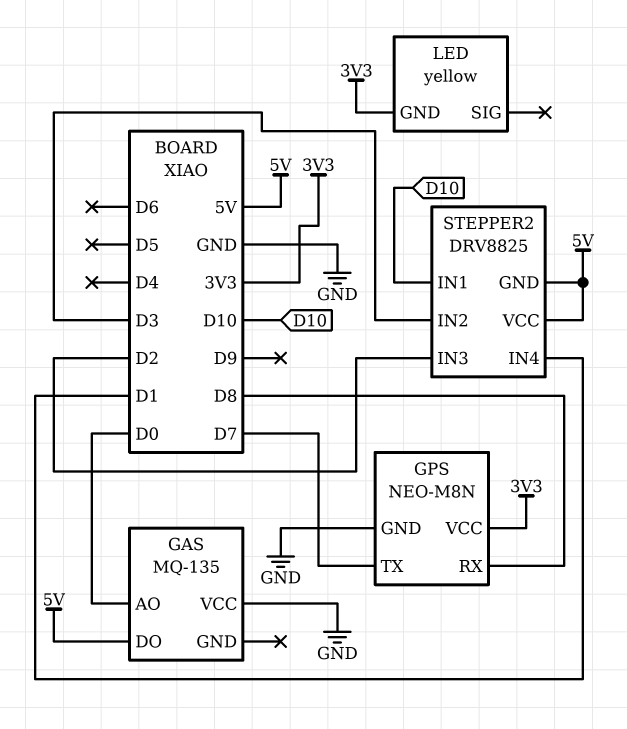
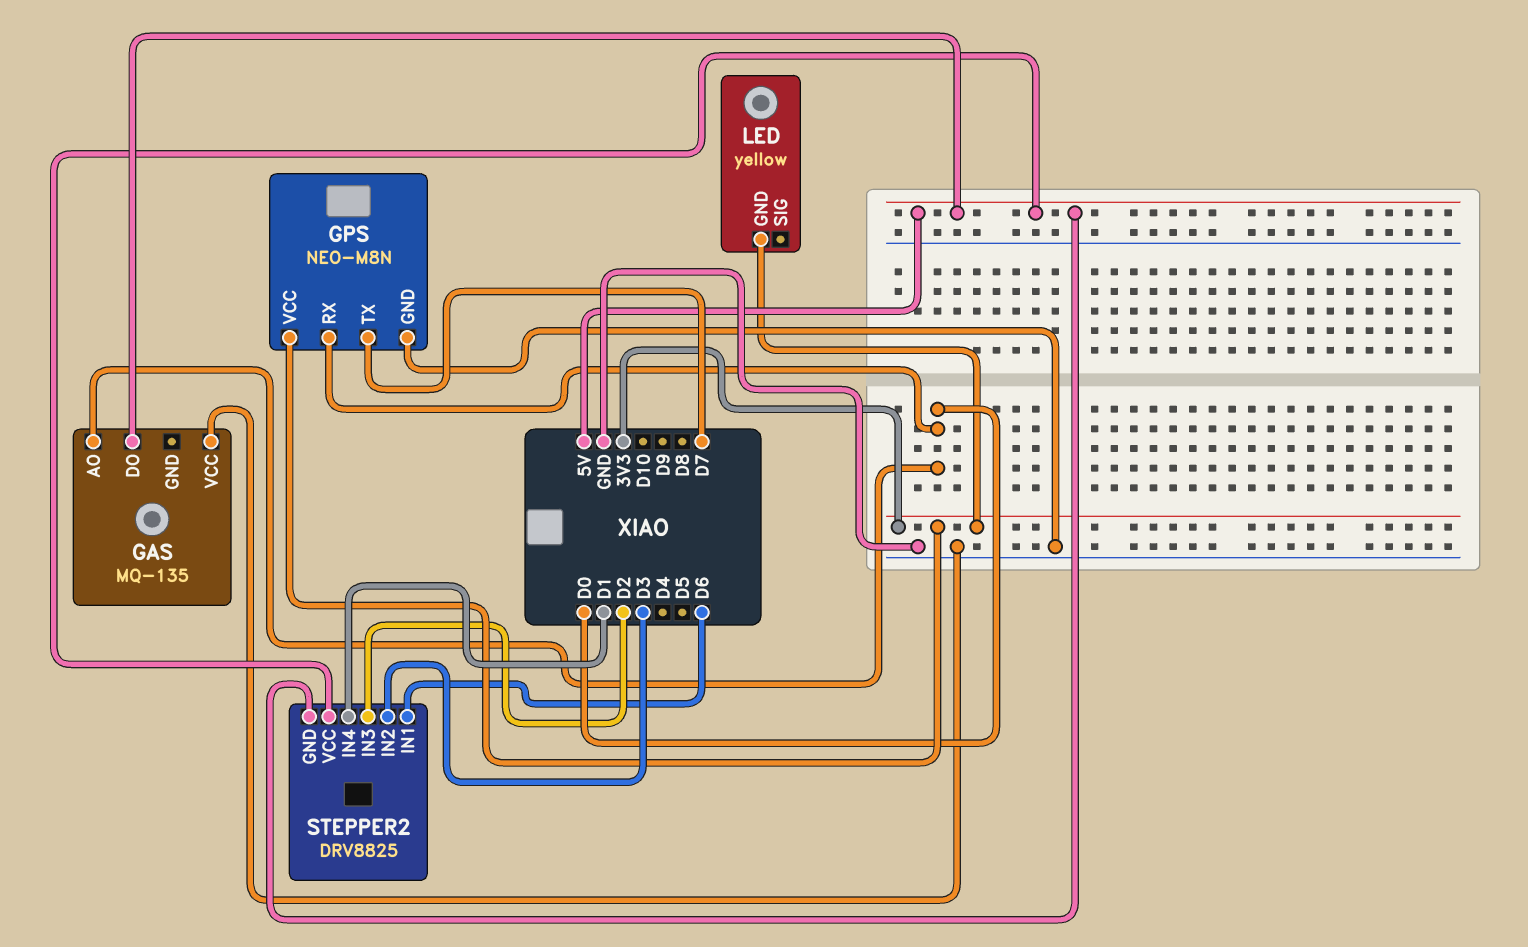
GPS pin RX: D8 -> D0
STEPPER2 pin IN1: D10 -> D6

